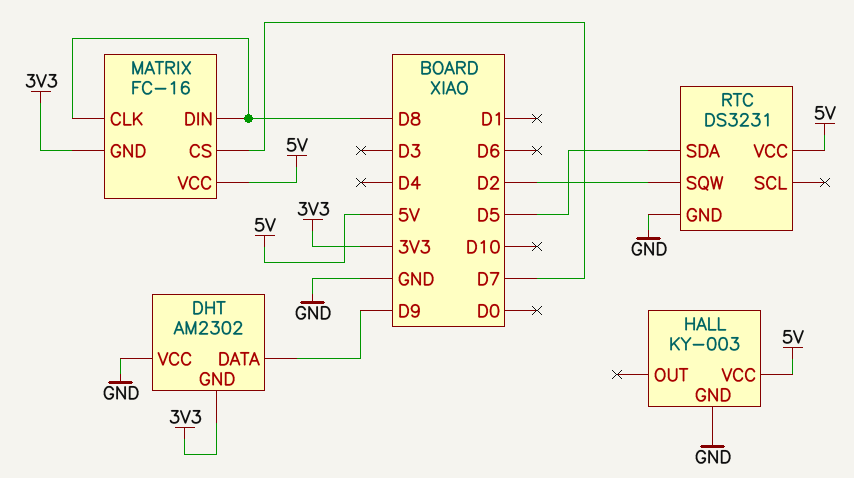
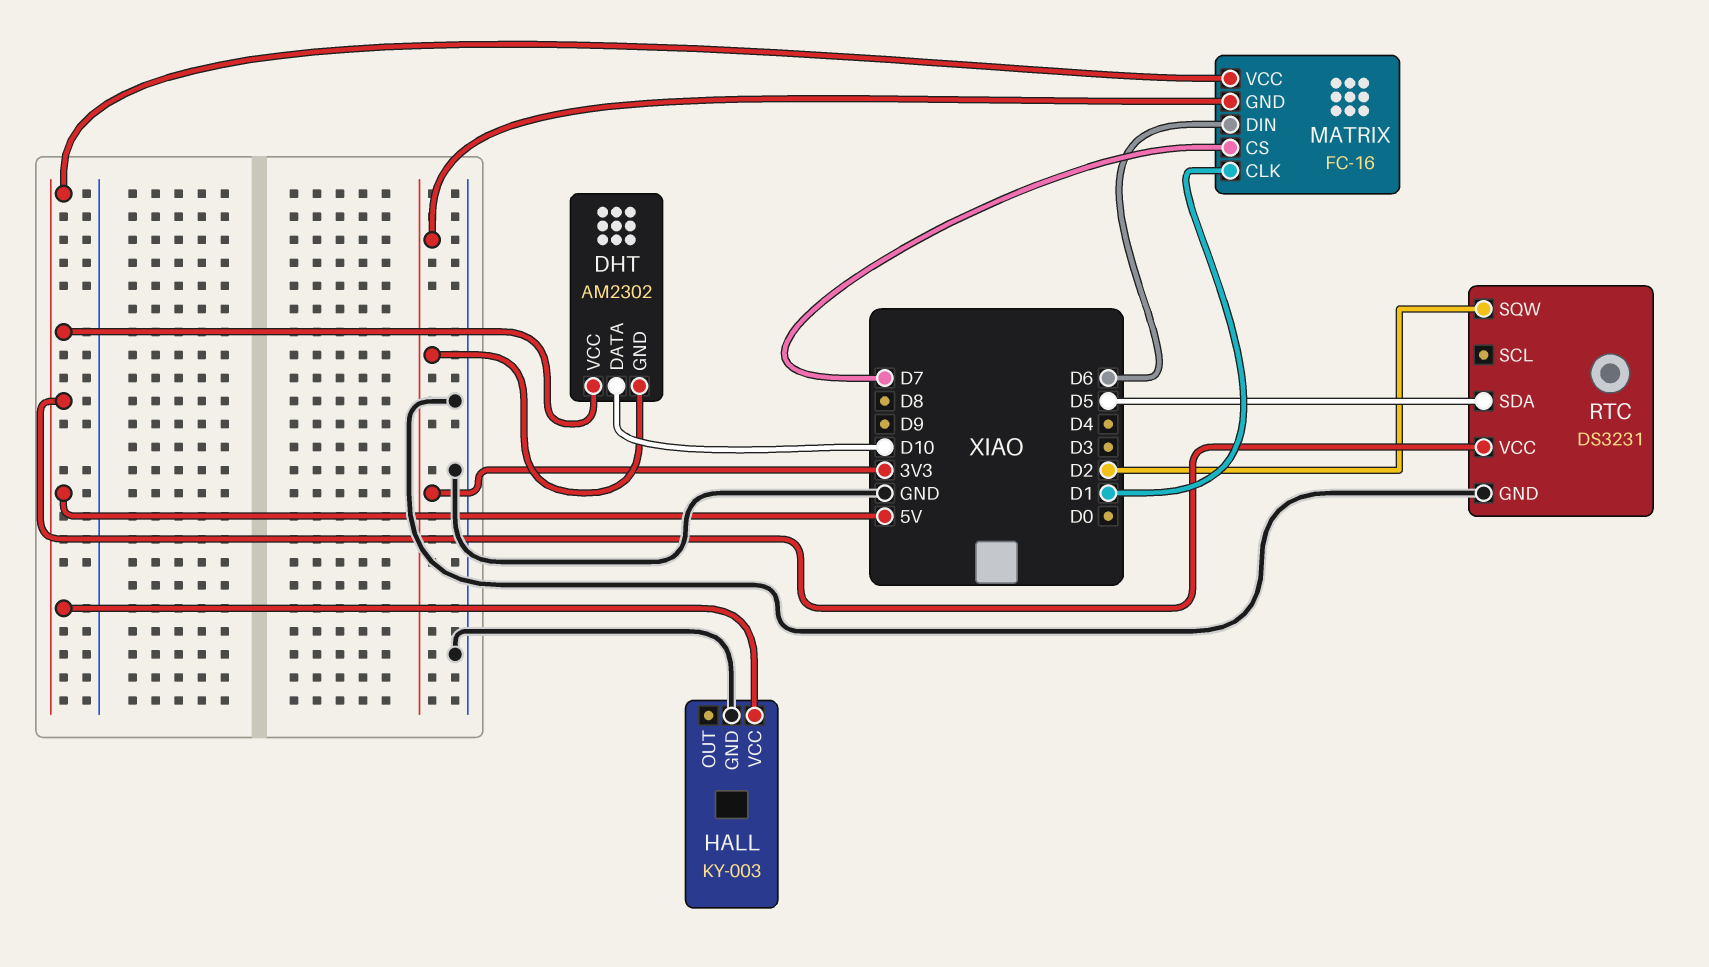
DHT pin DATA: D9 -> D10
DHT pin VCC: GND -> 5V
MATRIX pin CLK: D8 -> D1
MATRIX pin DIN: D8 -> D6

